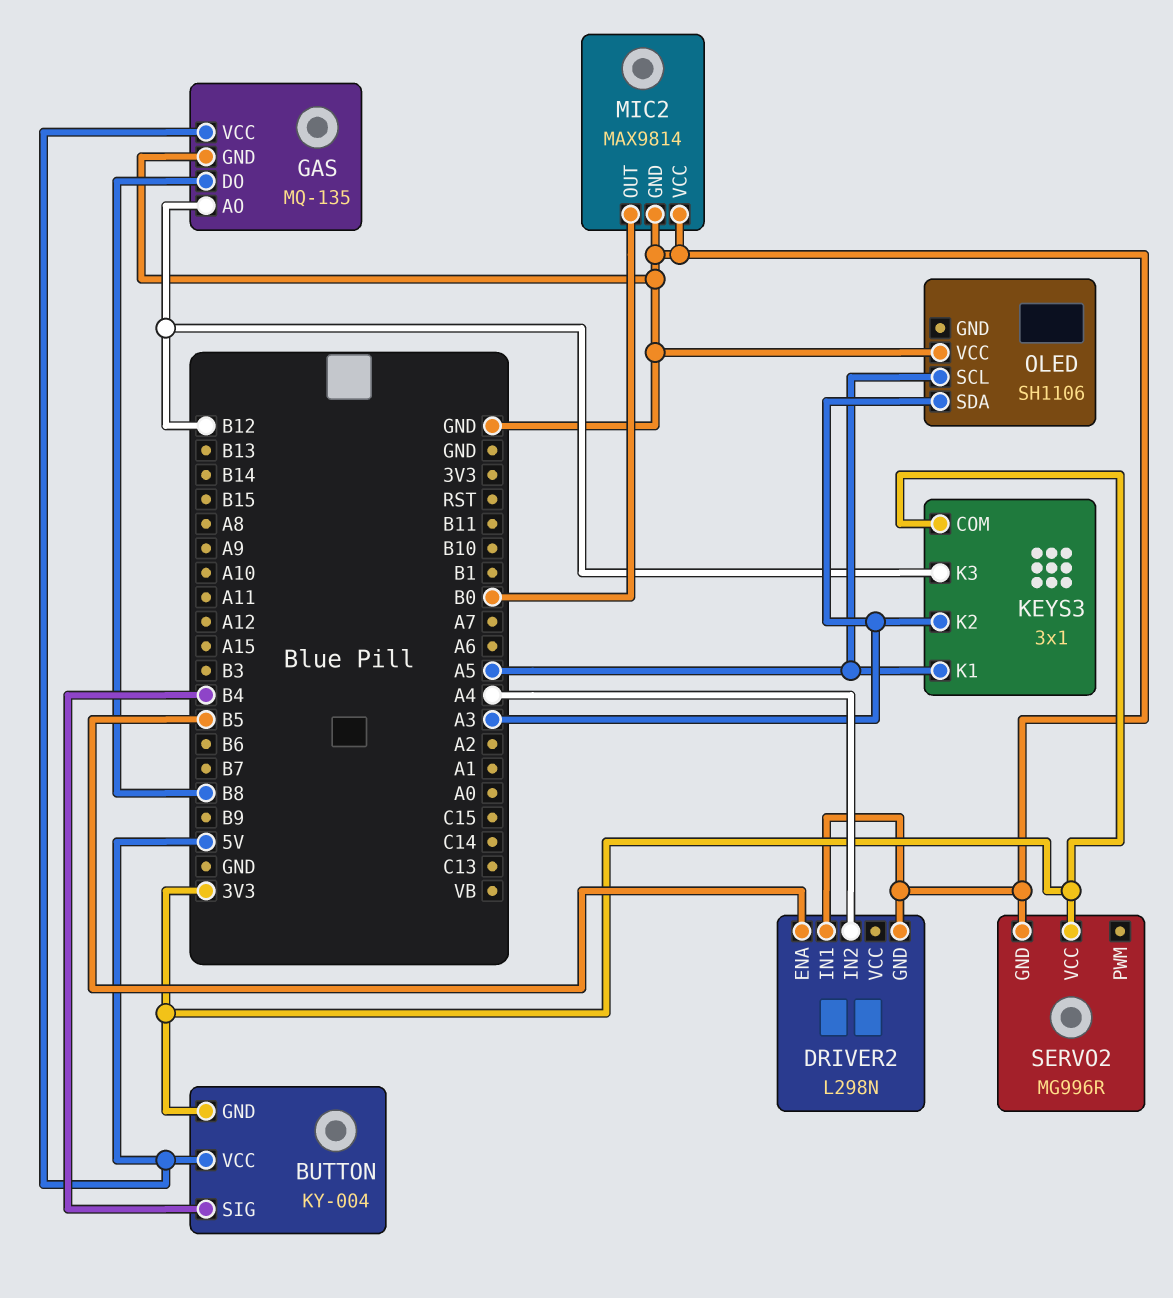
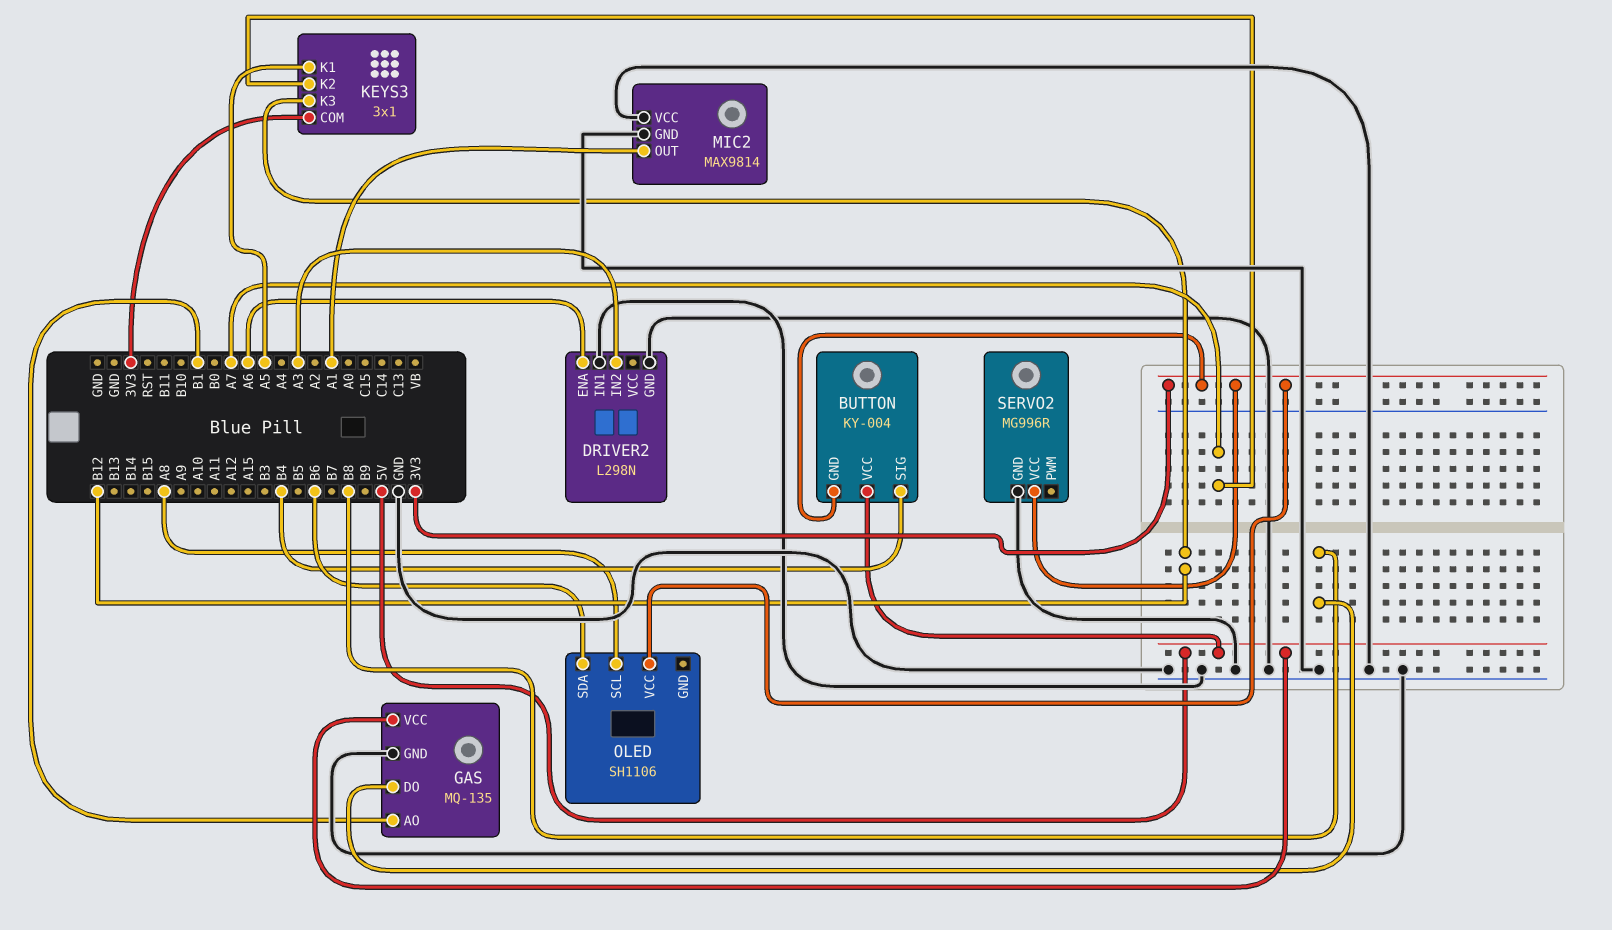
DRIVER2 pin ENA: B5 -> A6
DRIVER2 pin IN2: A4 -> A3
GAS pin AO: B12 -> B1
KEYS3 pin K2: A3 -> A7
MIC2 pin OUT: B0 -> A1
OLED pin SCL: A5 -> A8
OLED pin SDA: A3 -> B6
OLED pin VCC: GND -> 3V3

